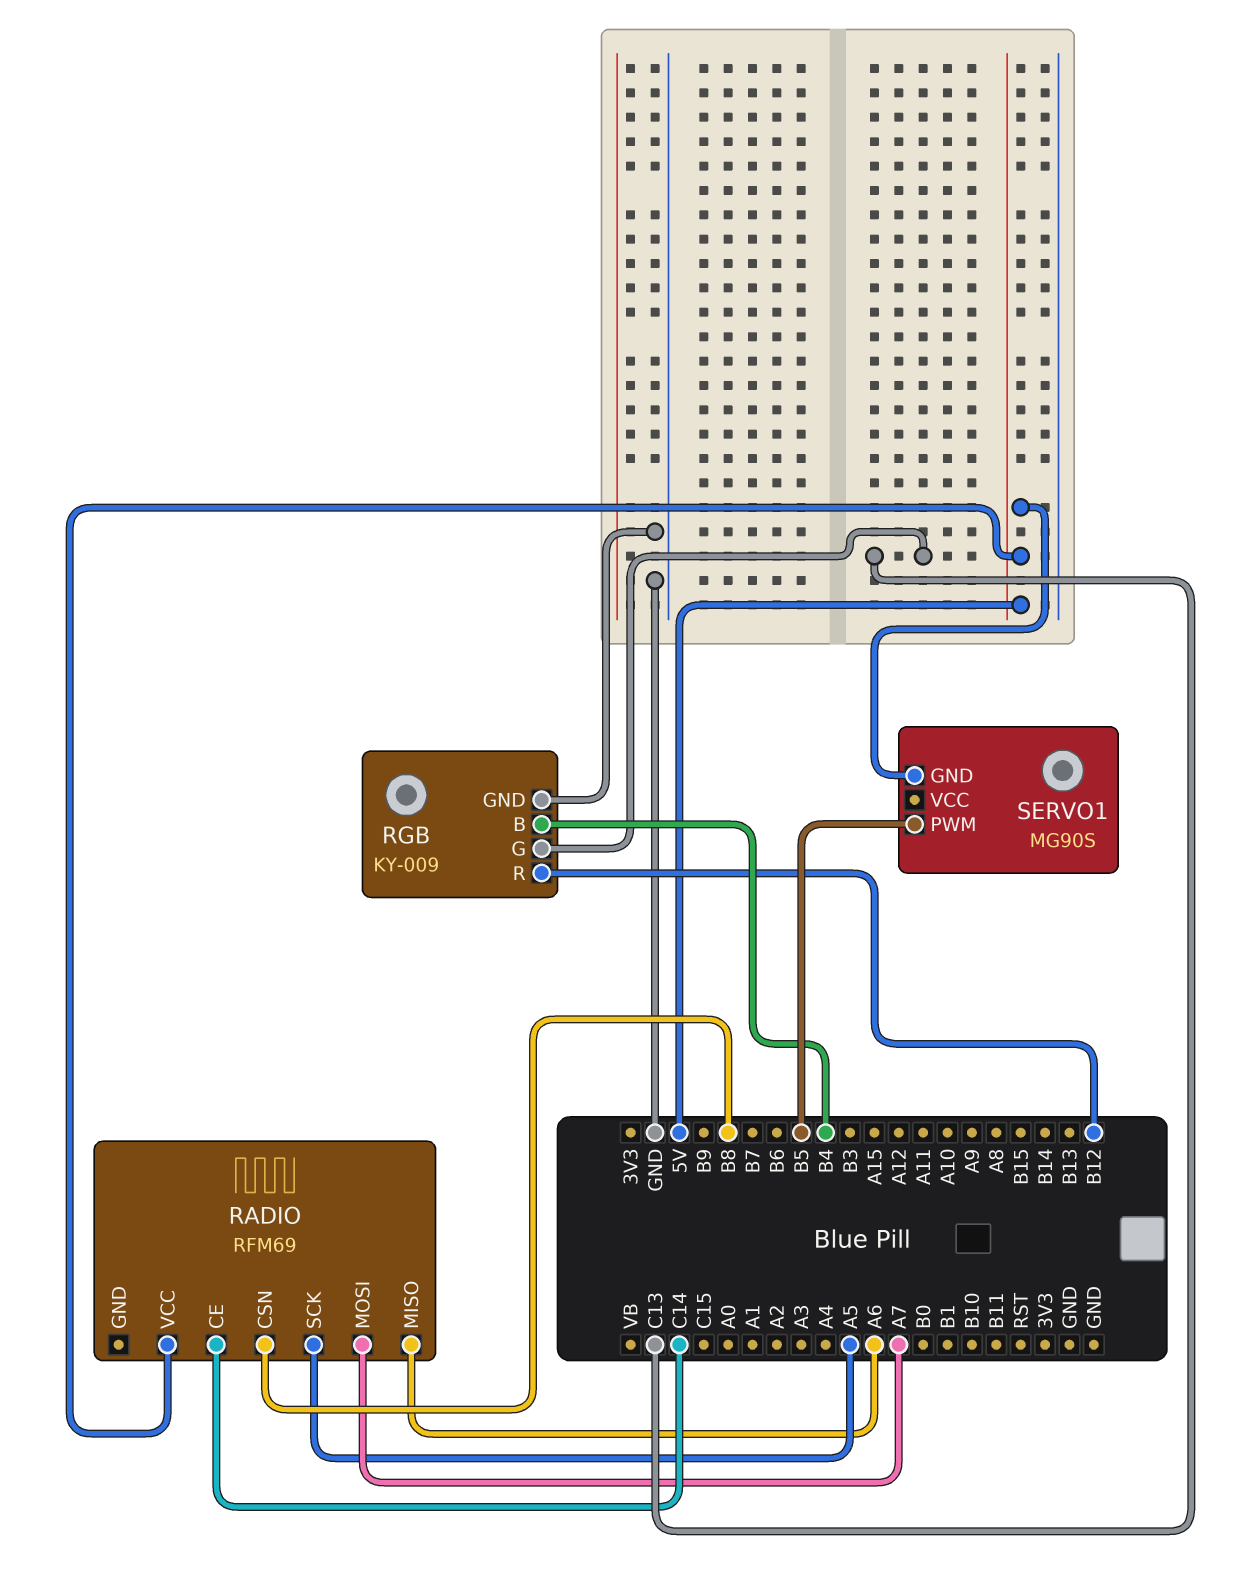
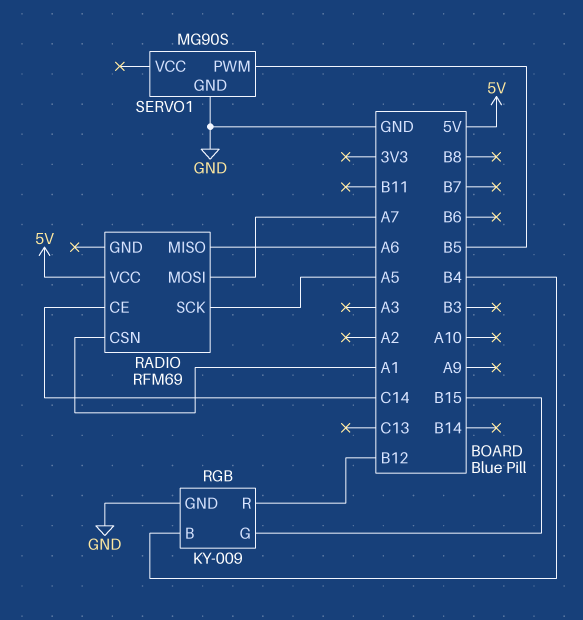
RADIO pin CSN: B8 -> A1
RGB pin G: C13 -> B15
SERVO1 pin GND: 5V -> GND

